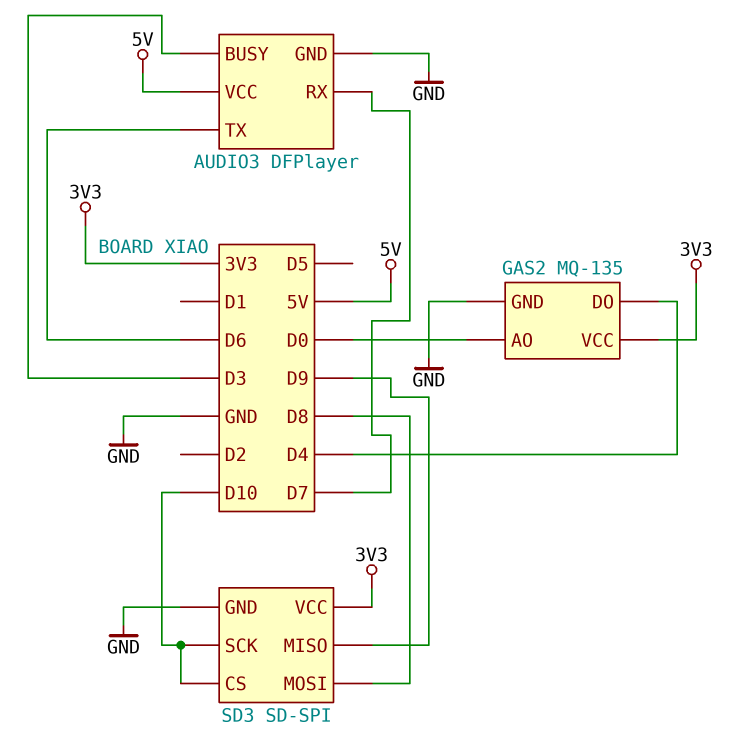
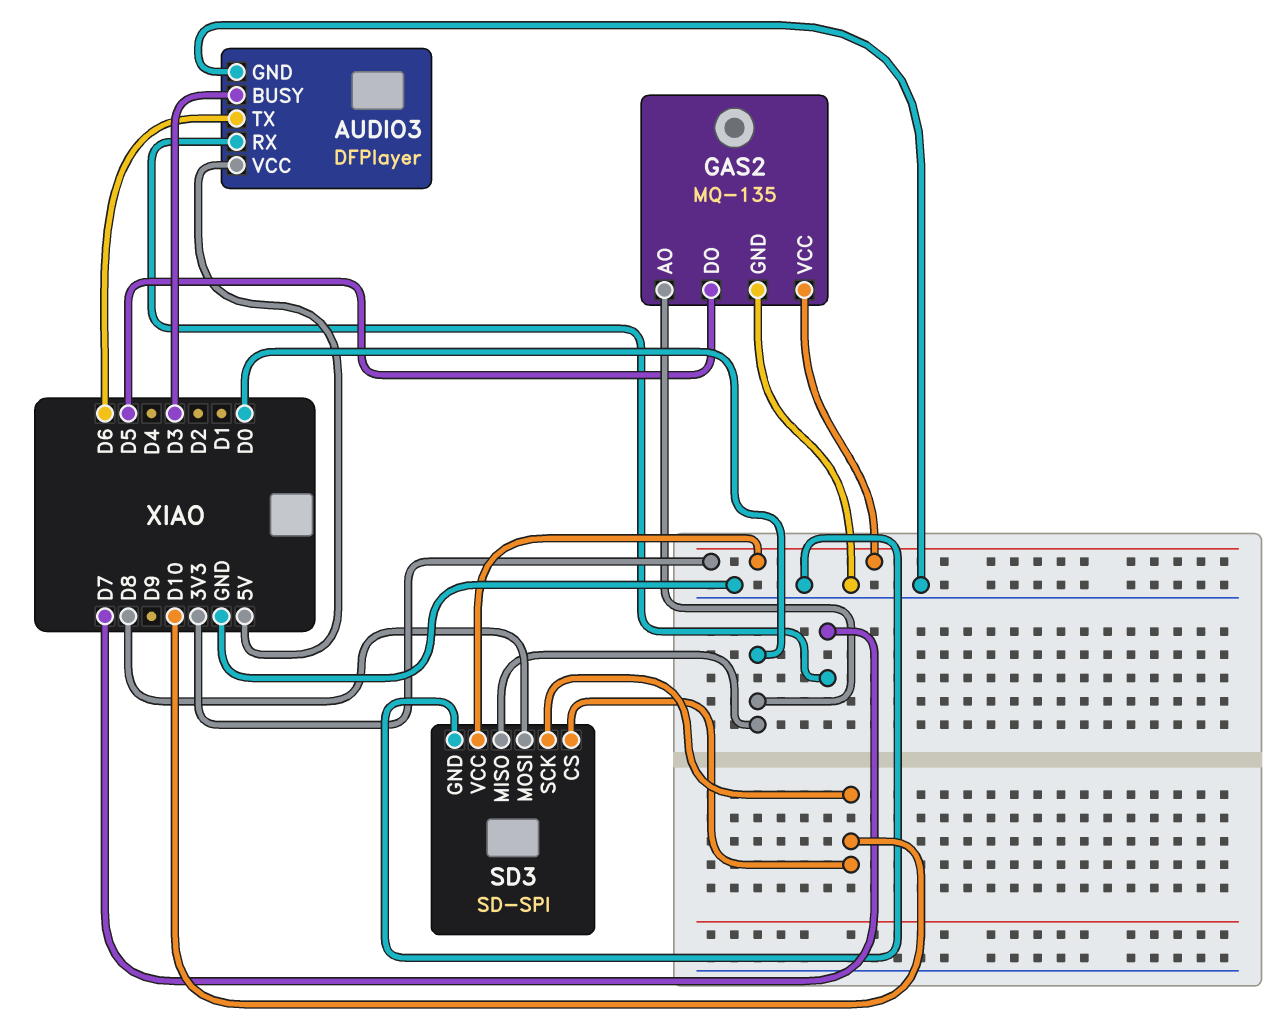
GAS2 pin DO: D4 -> D5
SD3 pin MISO: D9 -> D0

